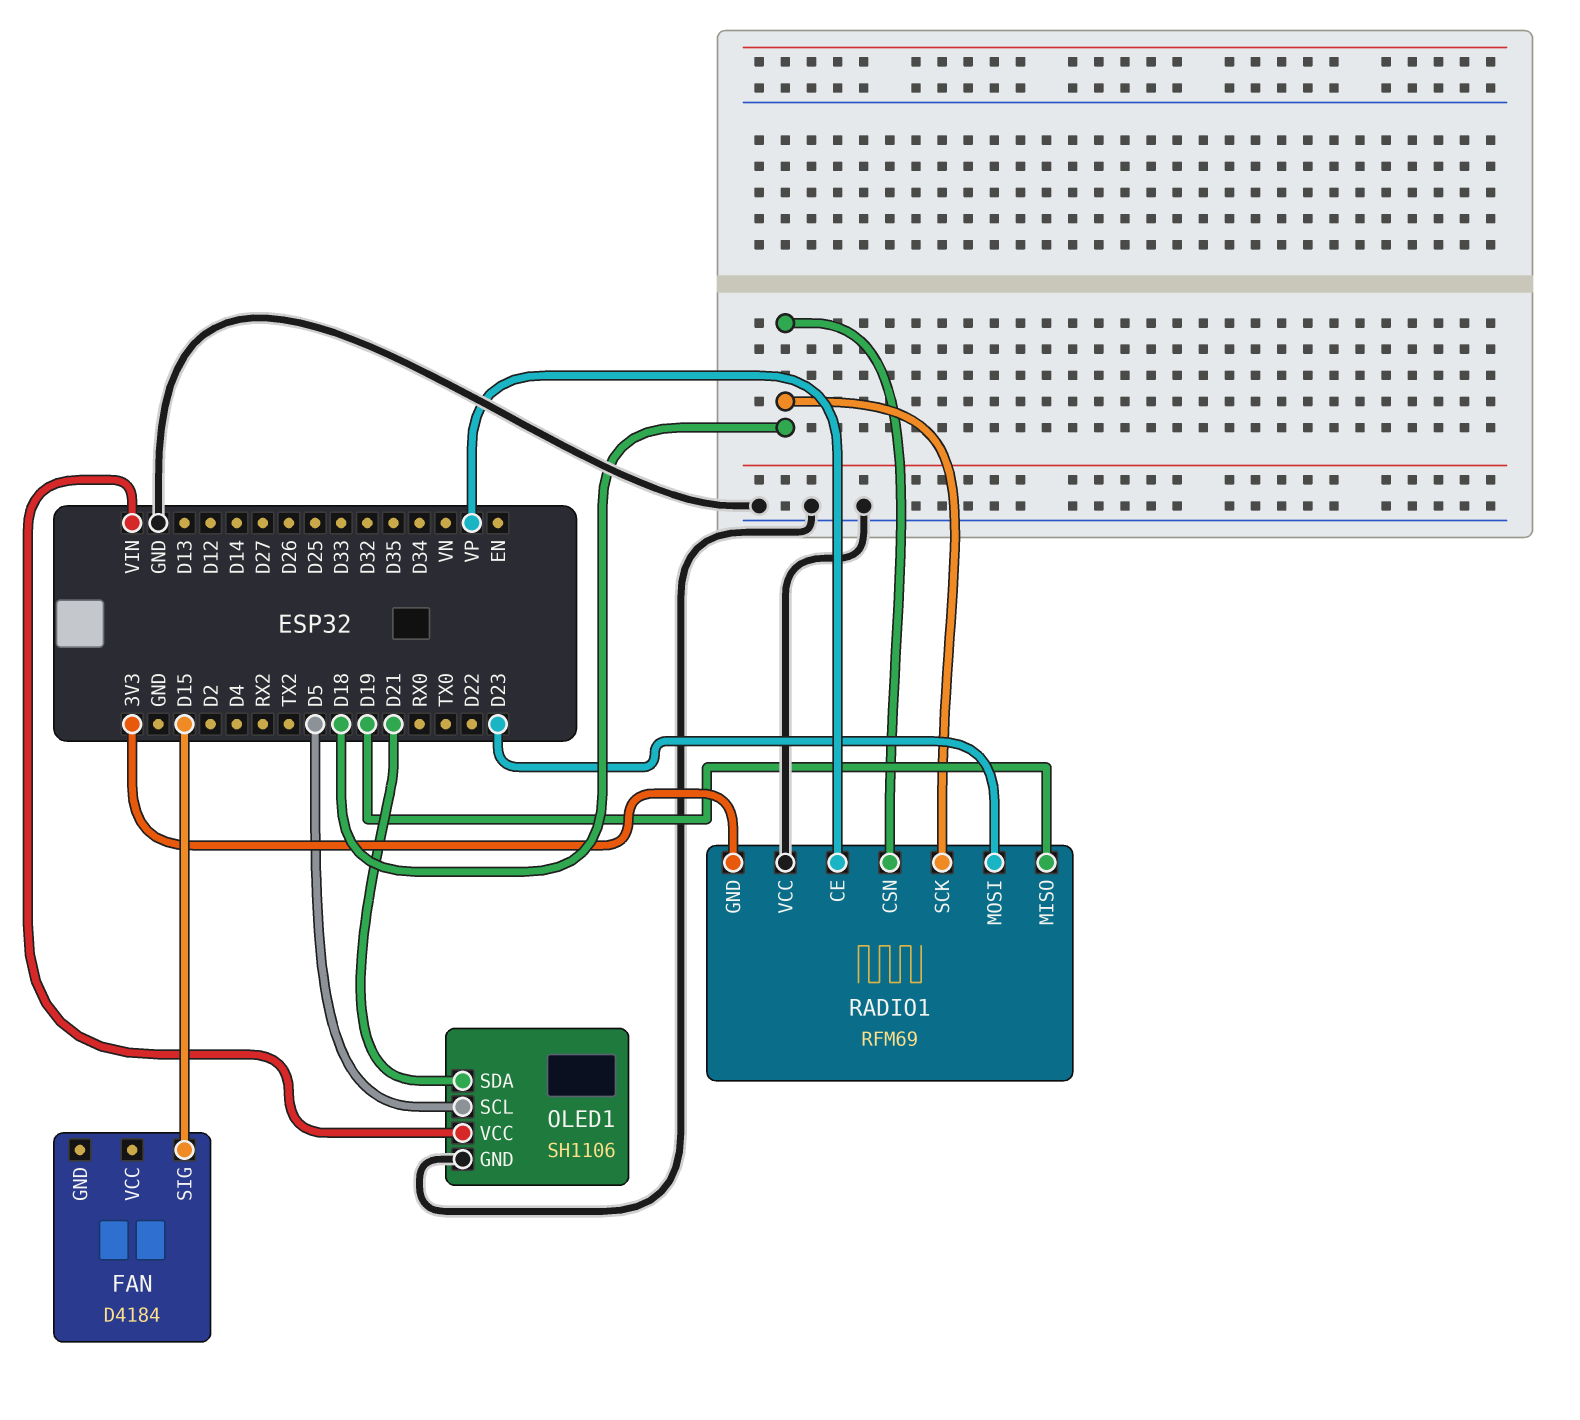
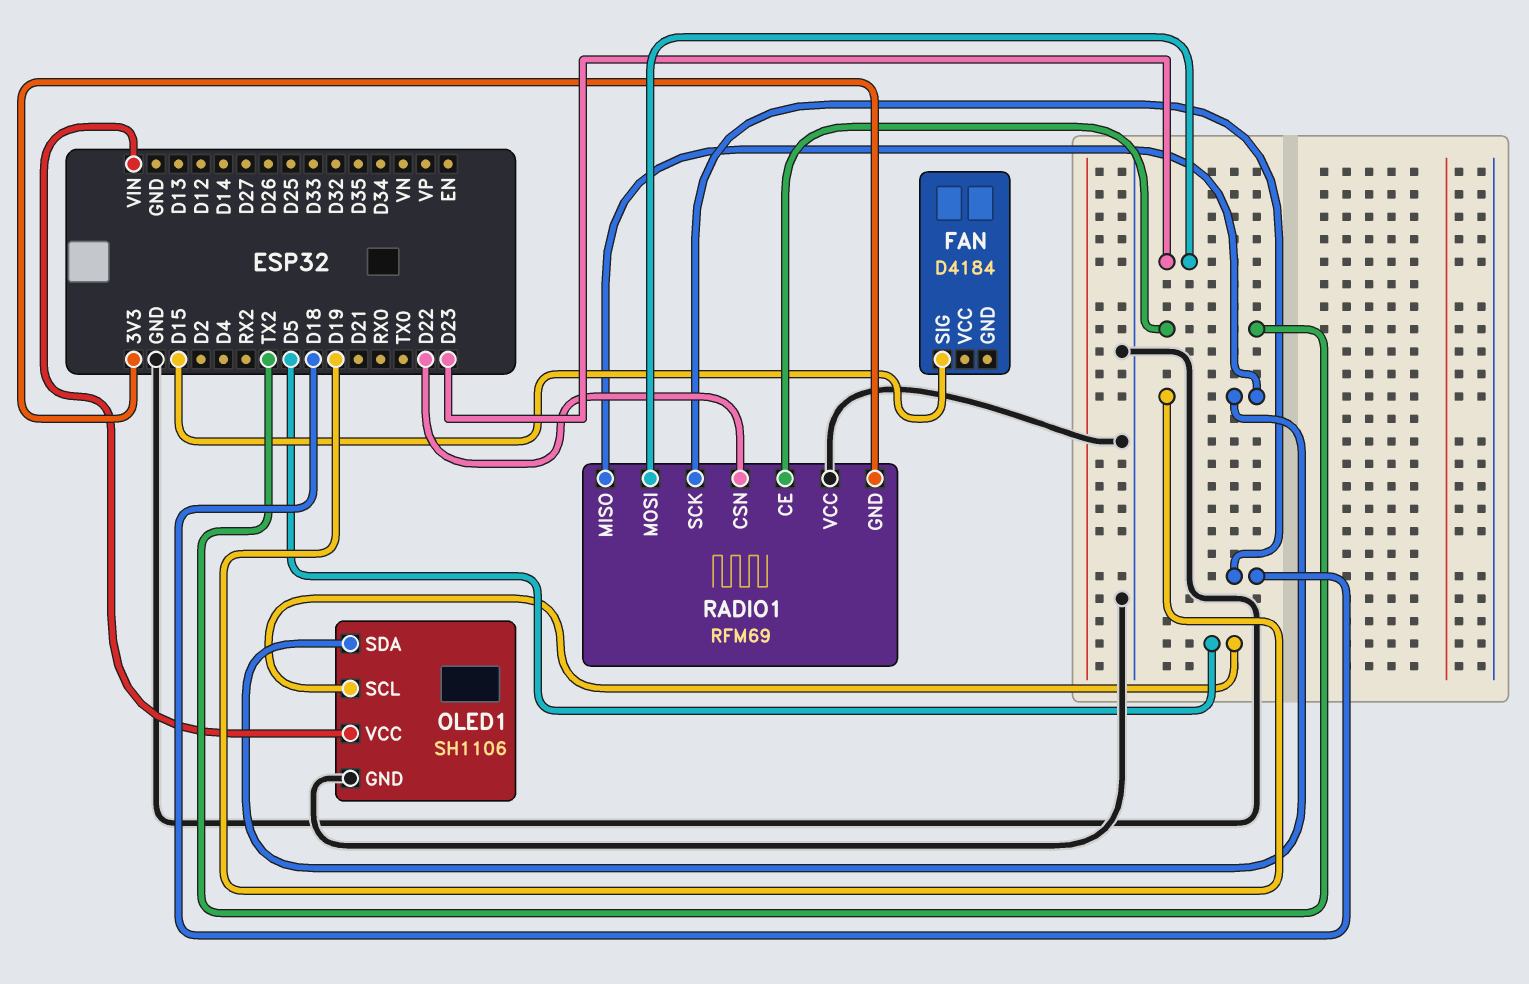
OLED1 pin SDA: D21 -> D19
RADIO1 pin CE: VP -> TX2
RADIO1 pin CSN: D18 -> D22

